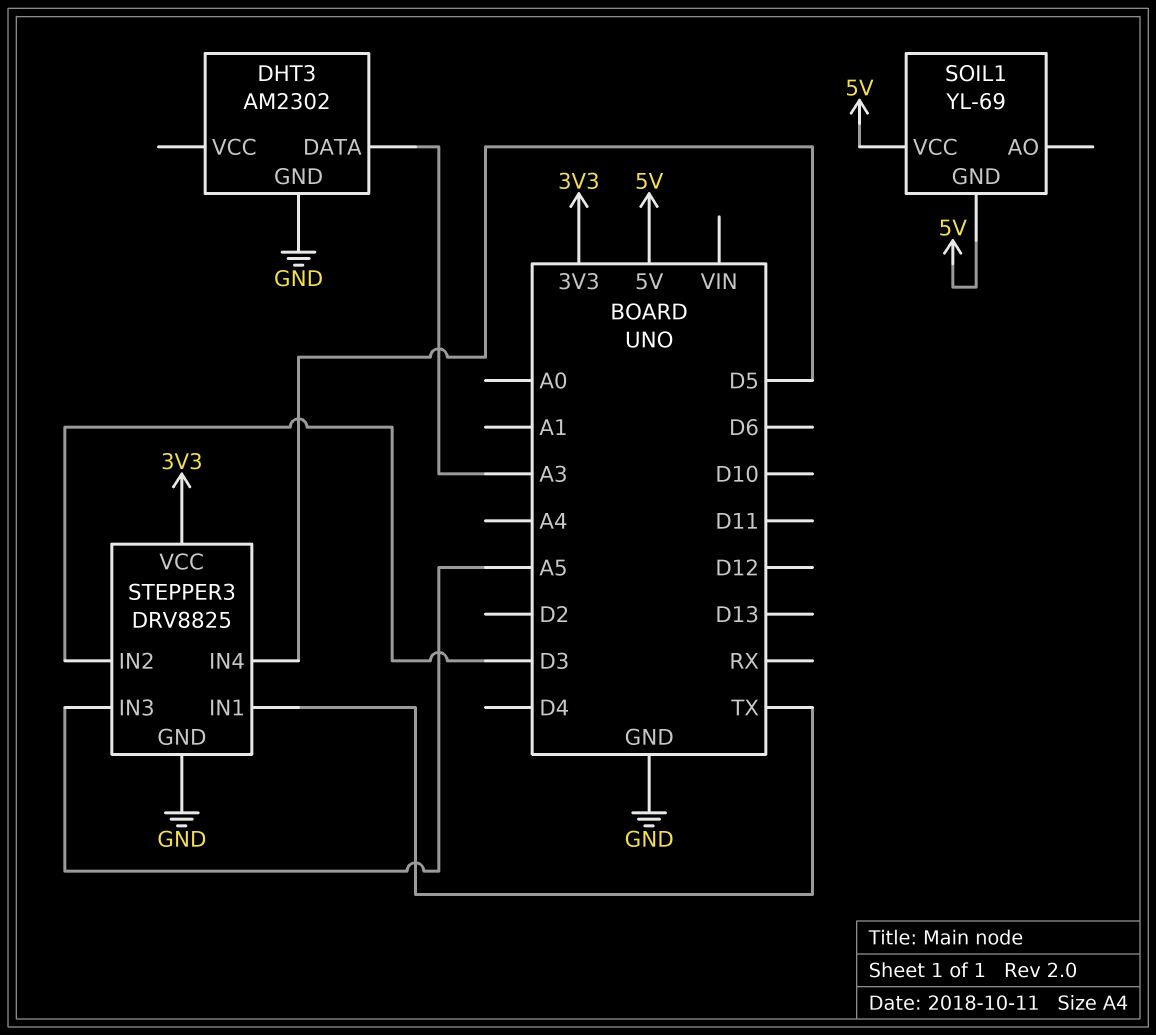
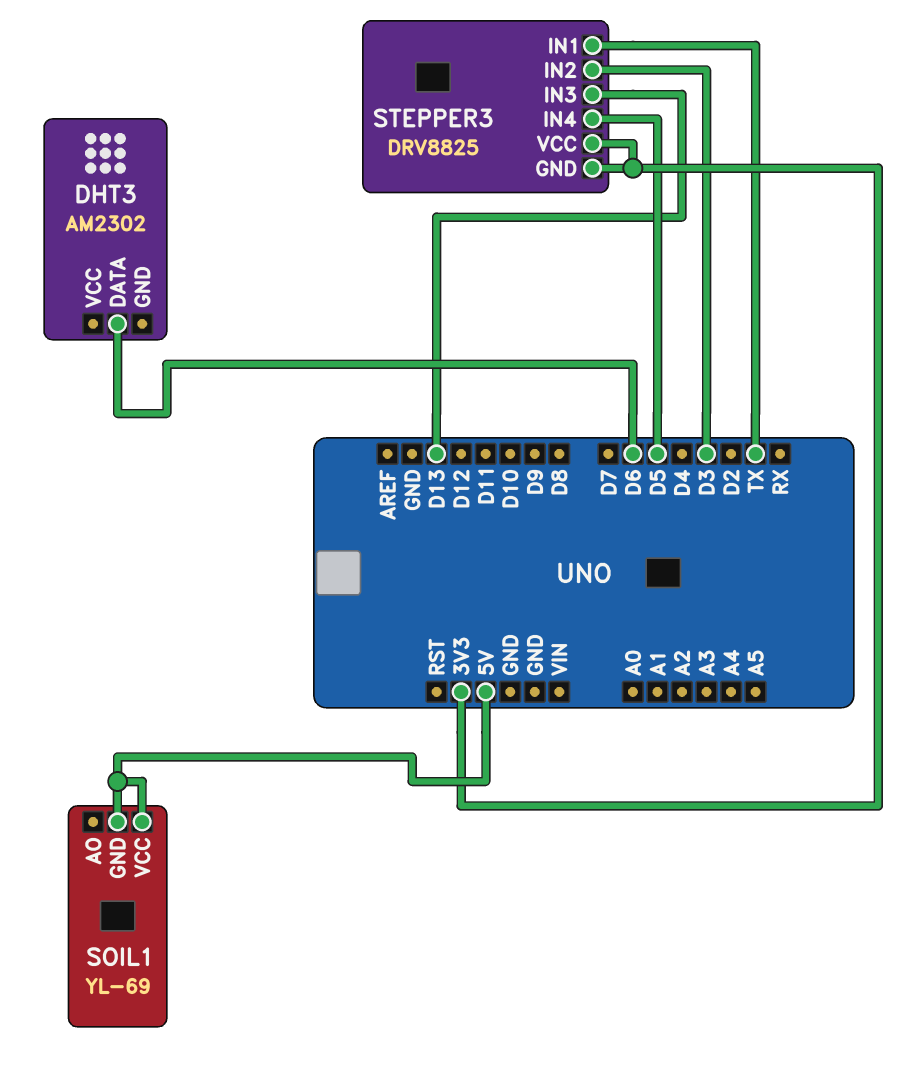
DHT3 pin DATA: A3 -> D6
DHT3 pin GND: GND -> none
STEPPER3 pin GND: GND -> 3V3
STEPPER3 pin IN3: A5 -> D13

